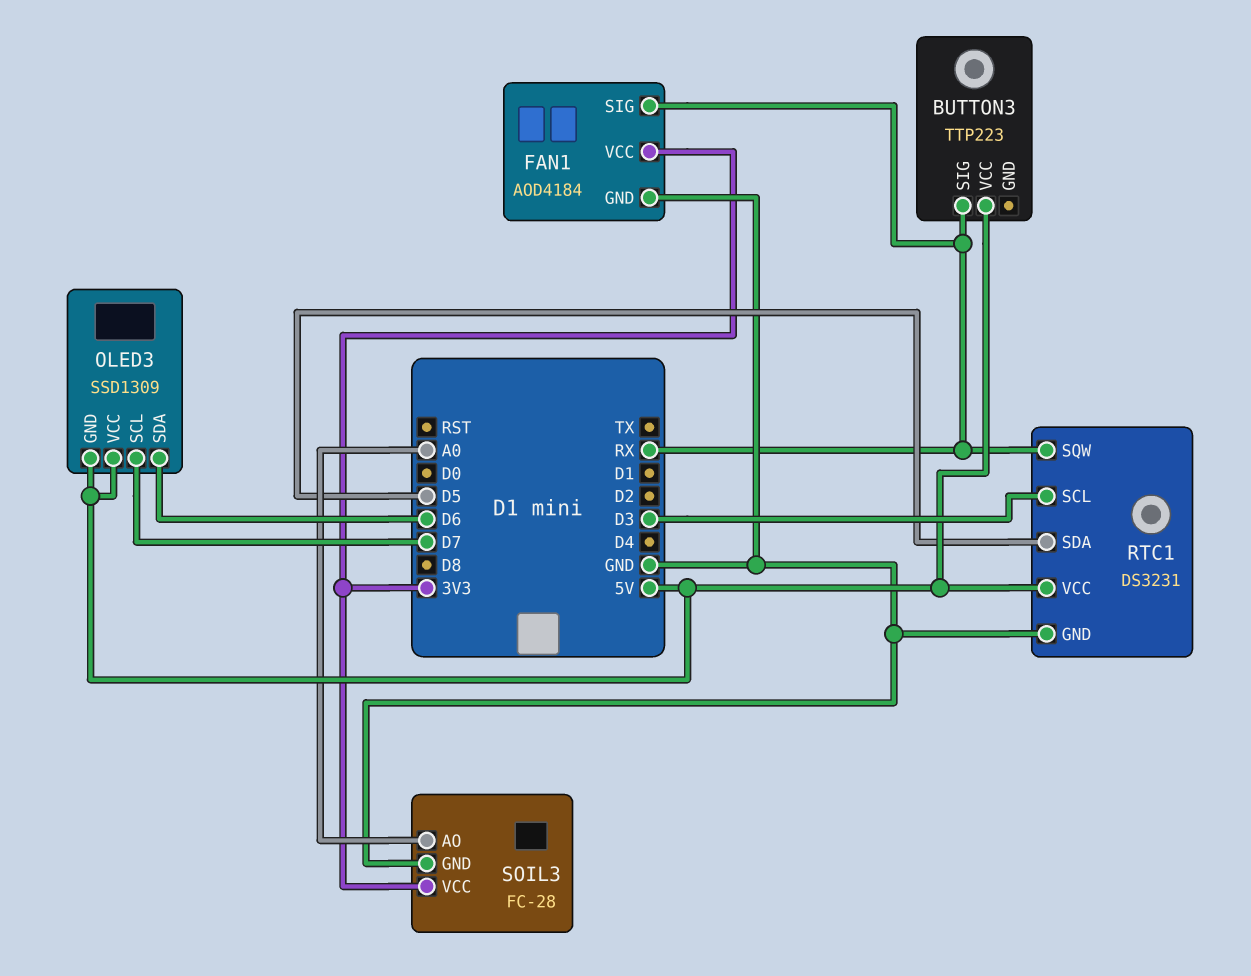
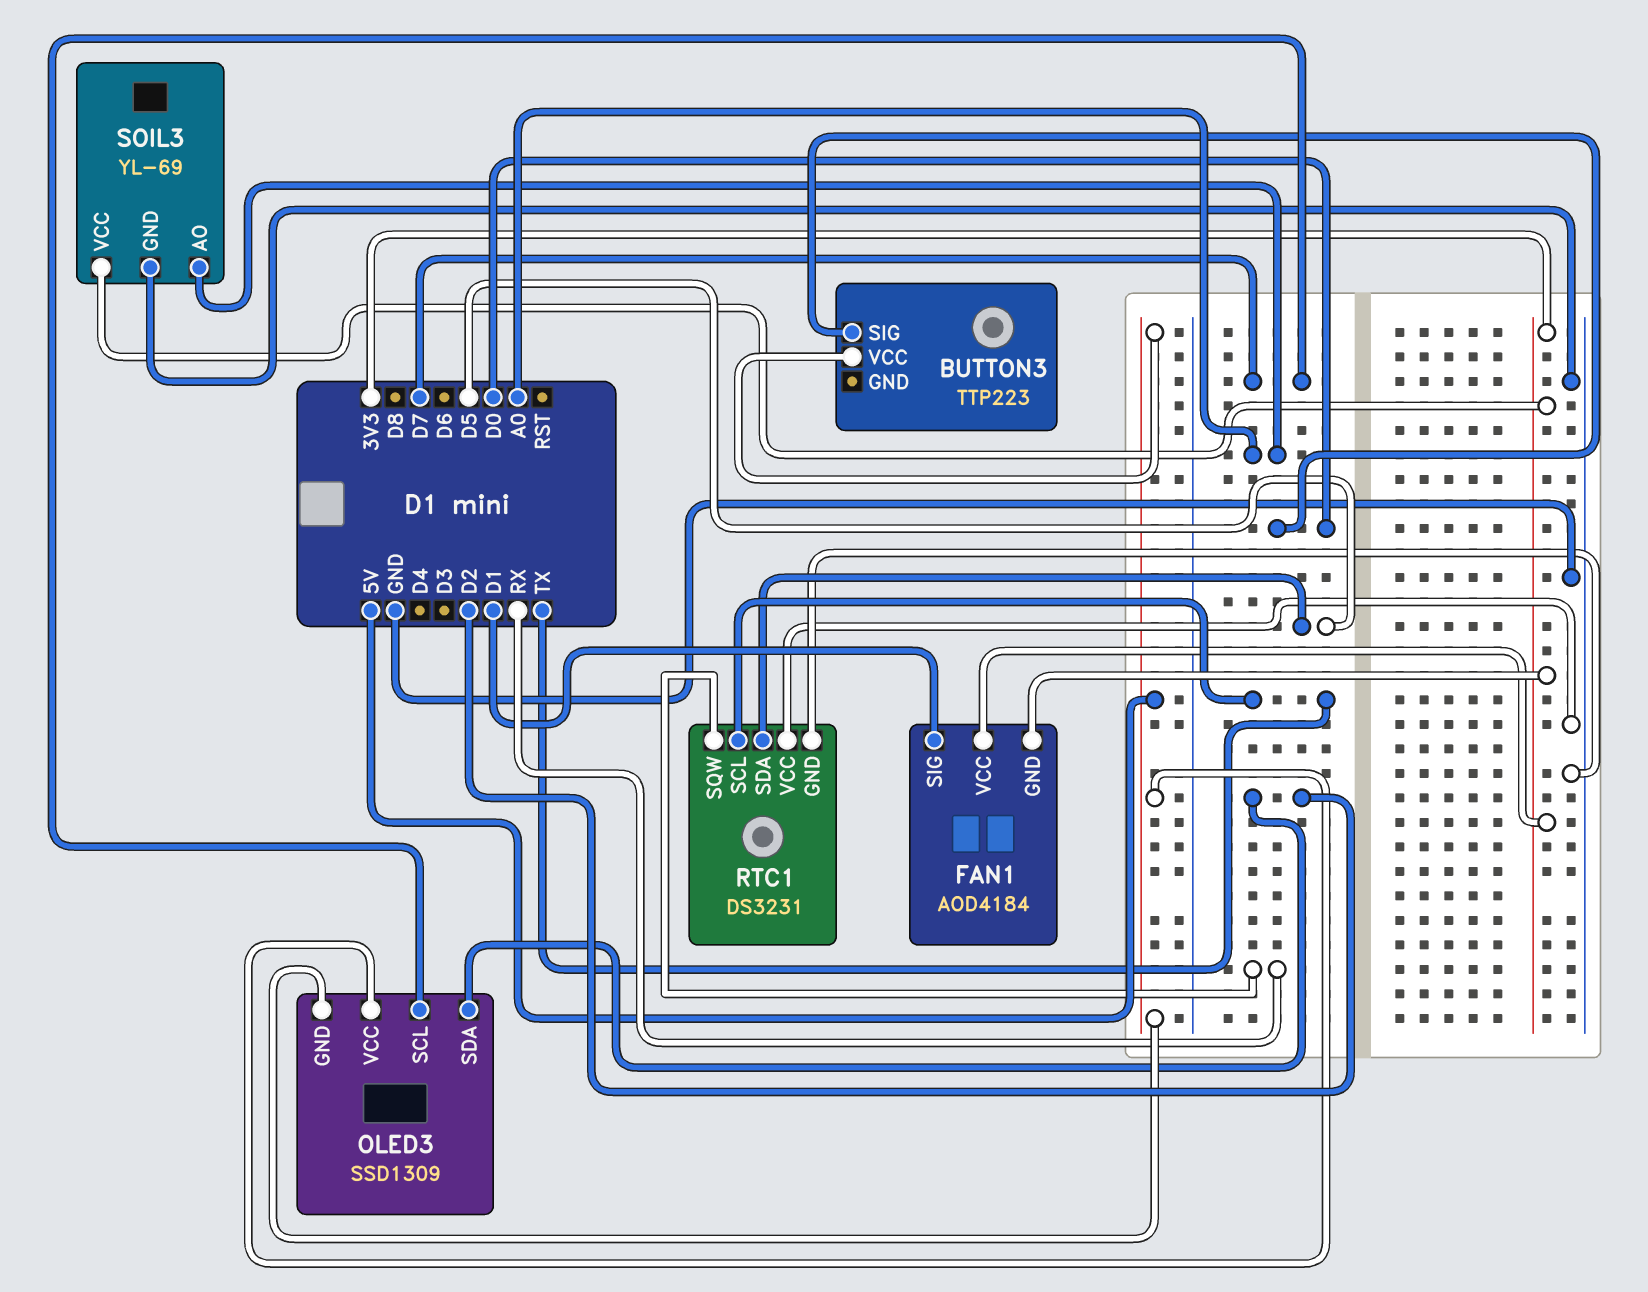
BUTTON3 pin SIG: RX -> D0
FAN1 pin GND: GND -> 3V3
FAN1 pin SIG: RX -> D1
OLED3 pin SDA: D6 -> D2
RTC1 pin SCL: D3 -> TX
RTC1 pin VCC: 5V -> GND
SOIL3: FC-28 -> YL-69

